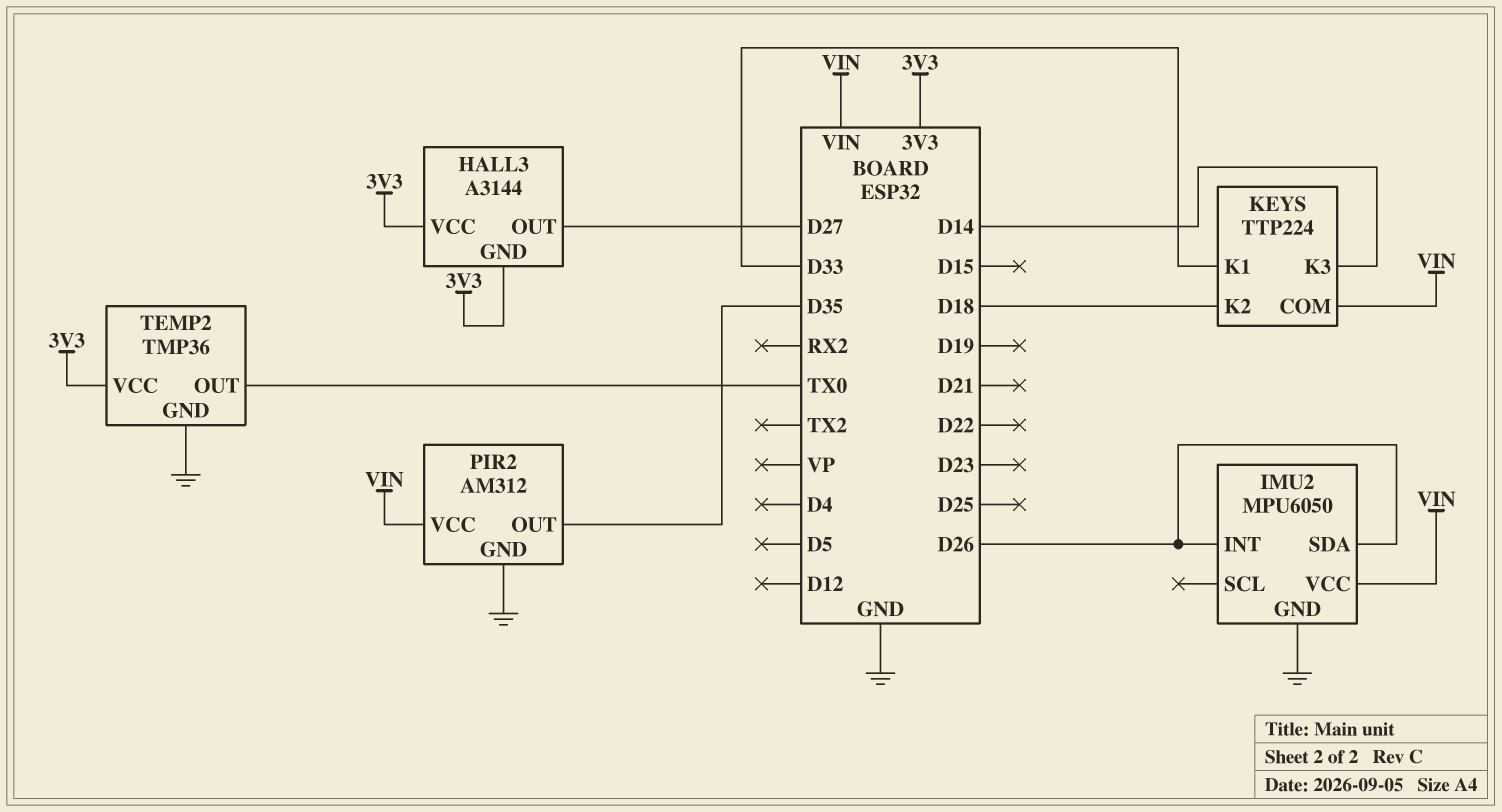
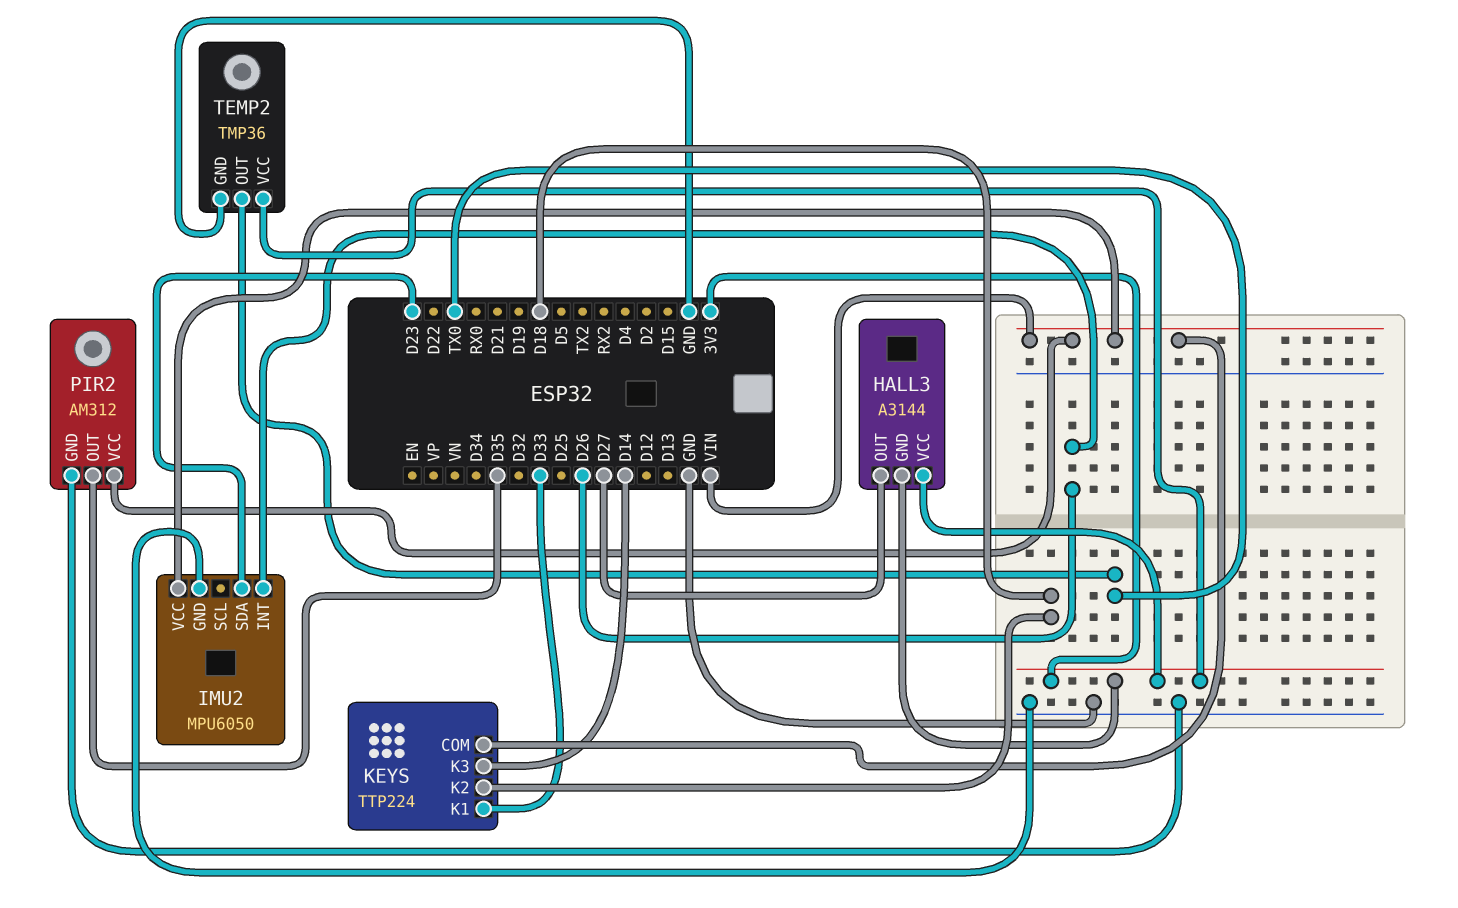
IMU2 pin SDA: D26 -> D23

